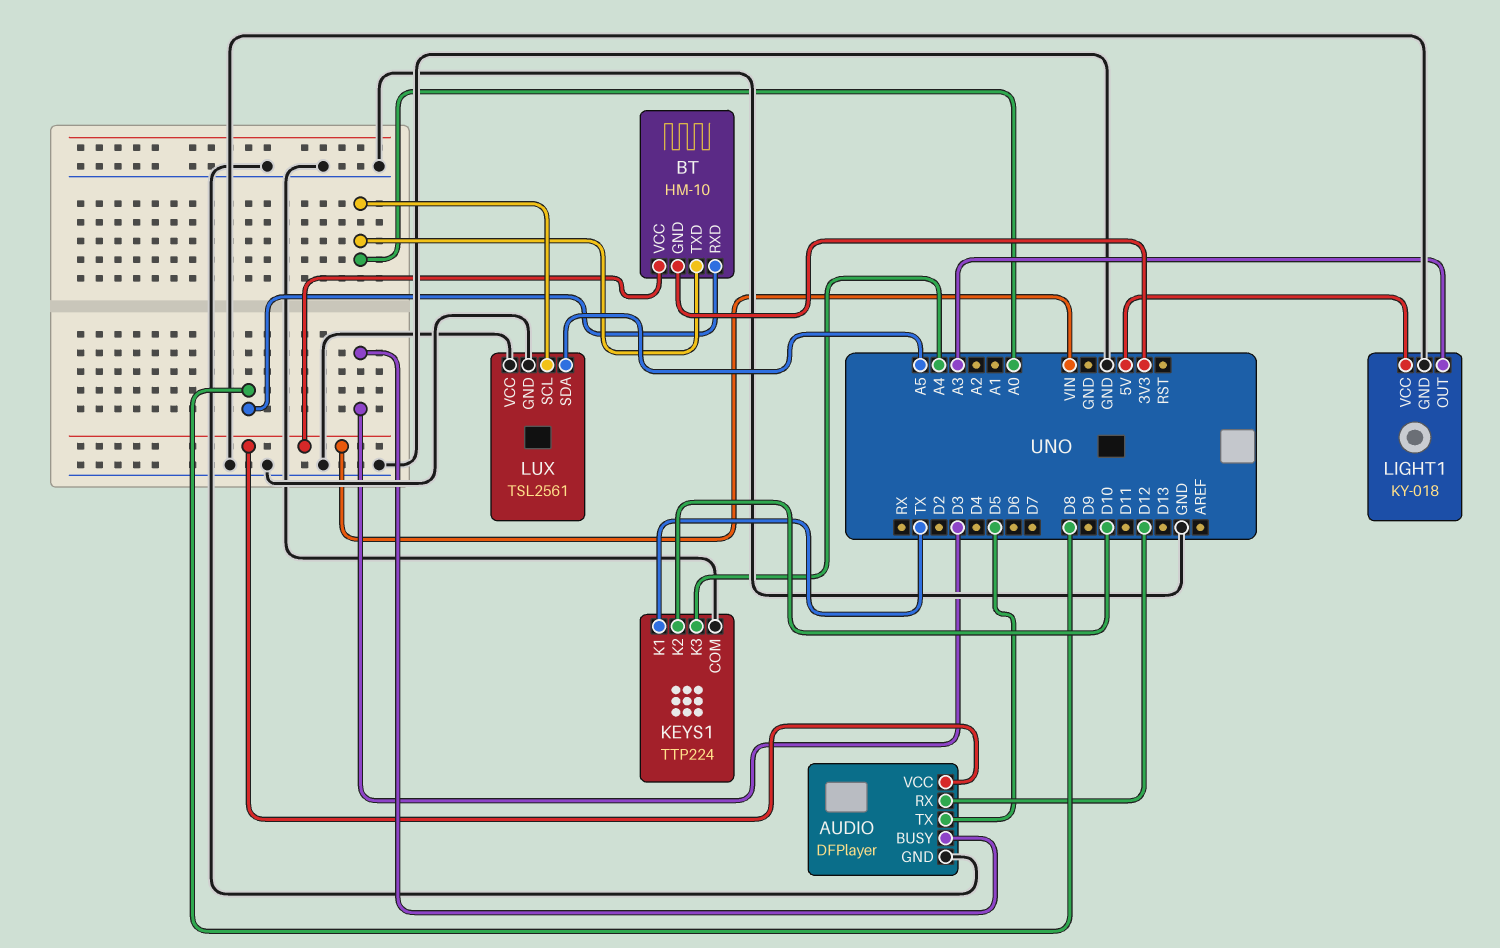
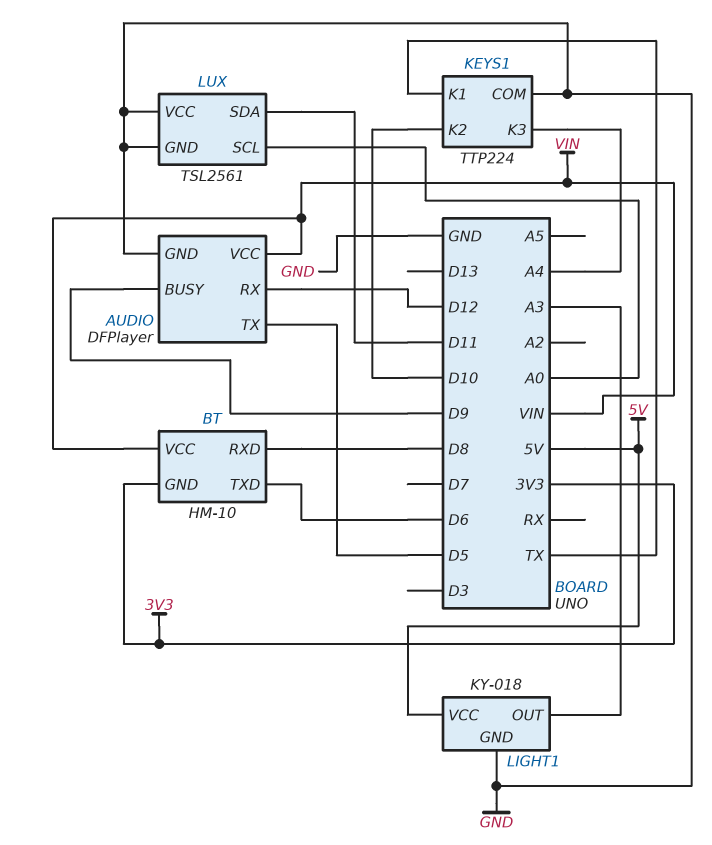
AUDIO pin BUSY: D3 -> D9
BT pin TXD: A0 -> D6
LUX pin SDA: A5 -> D11

